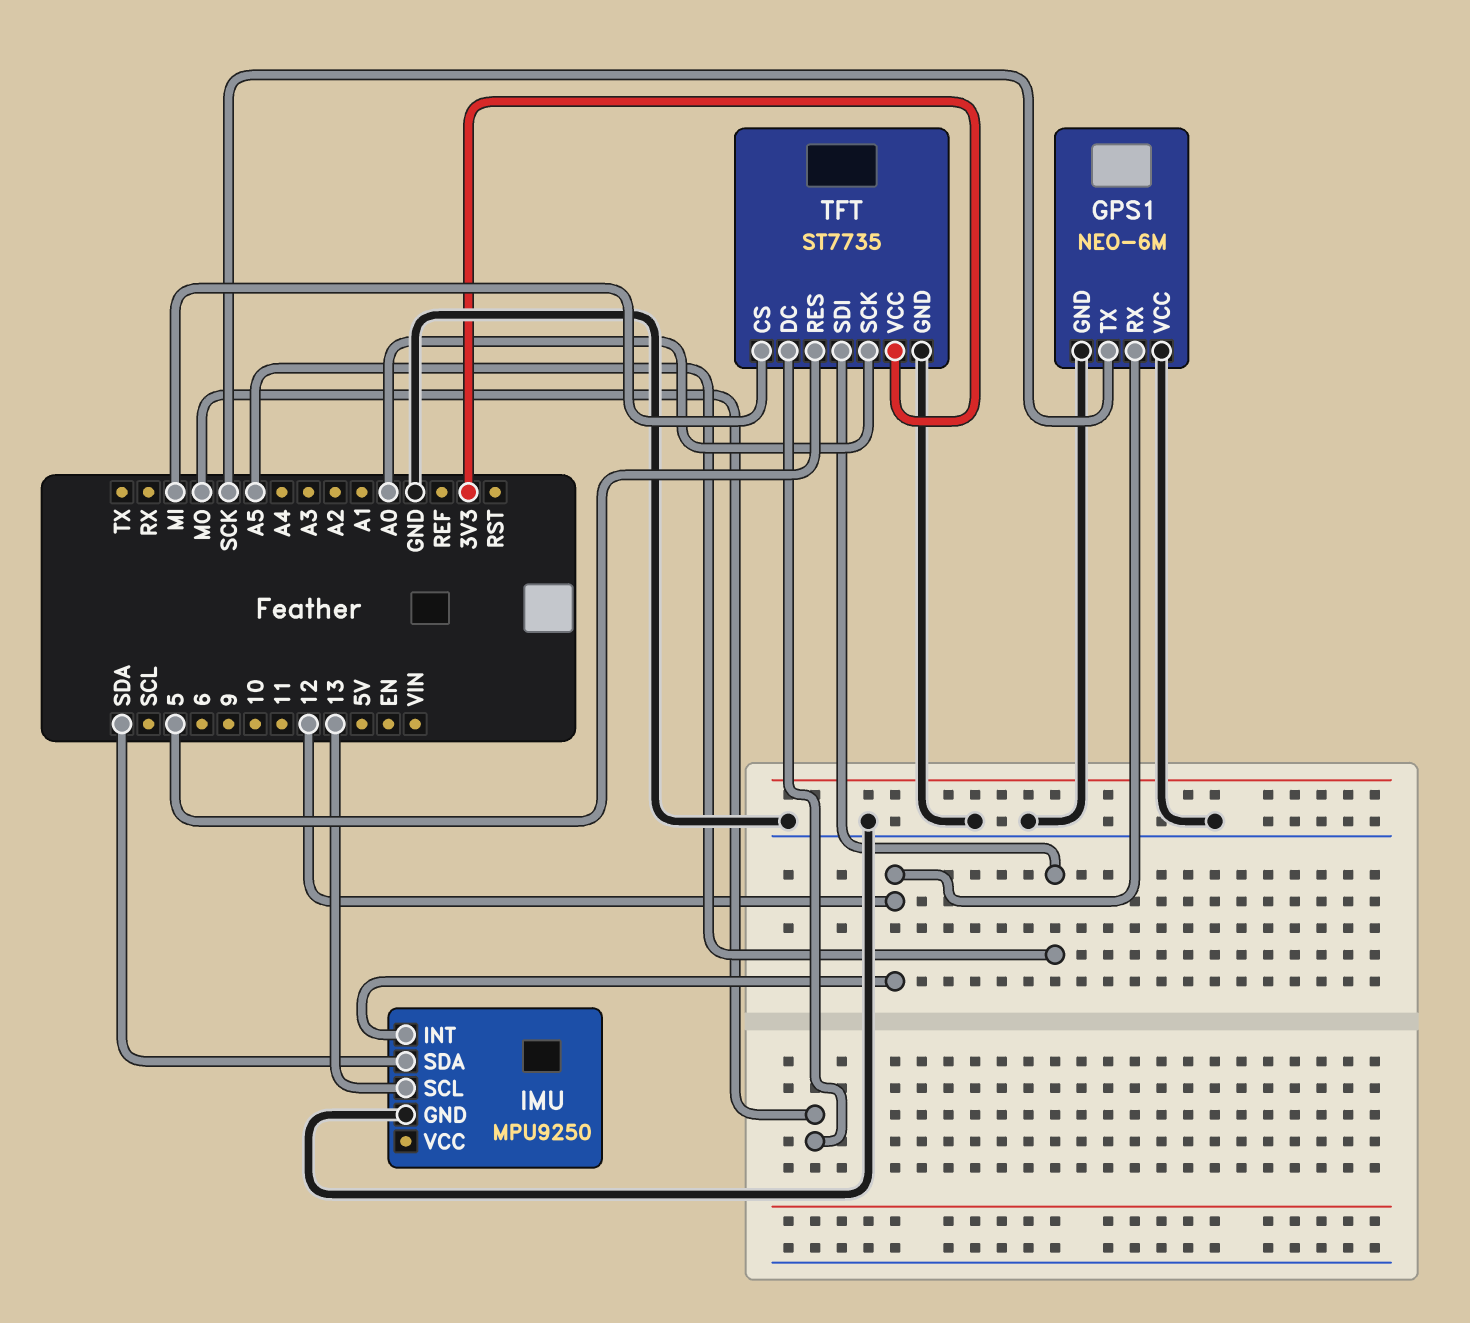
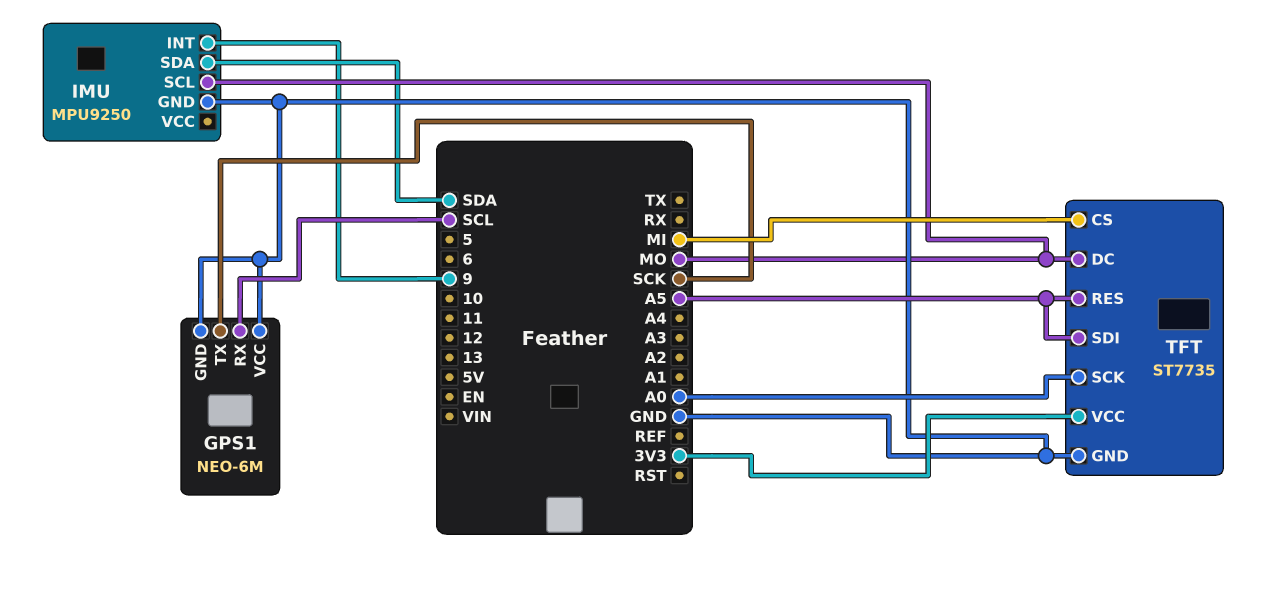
GPS1 pin RX: 12 -> SCL
IMU pin INT: 12 -> 9
IMU pin SCL: 13 -> MO
TFT pin RES: 5 -> A5

